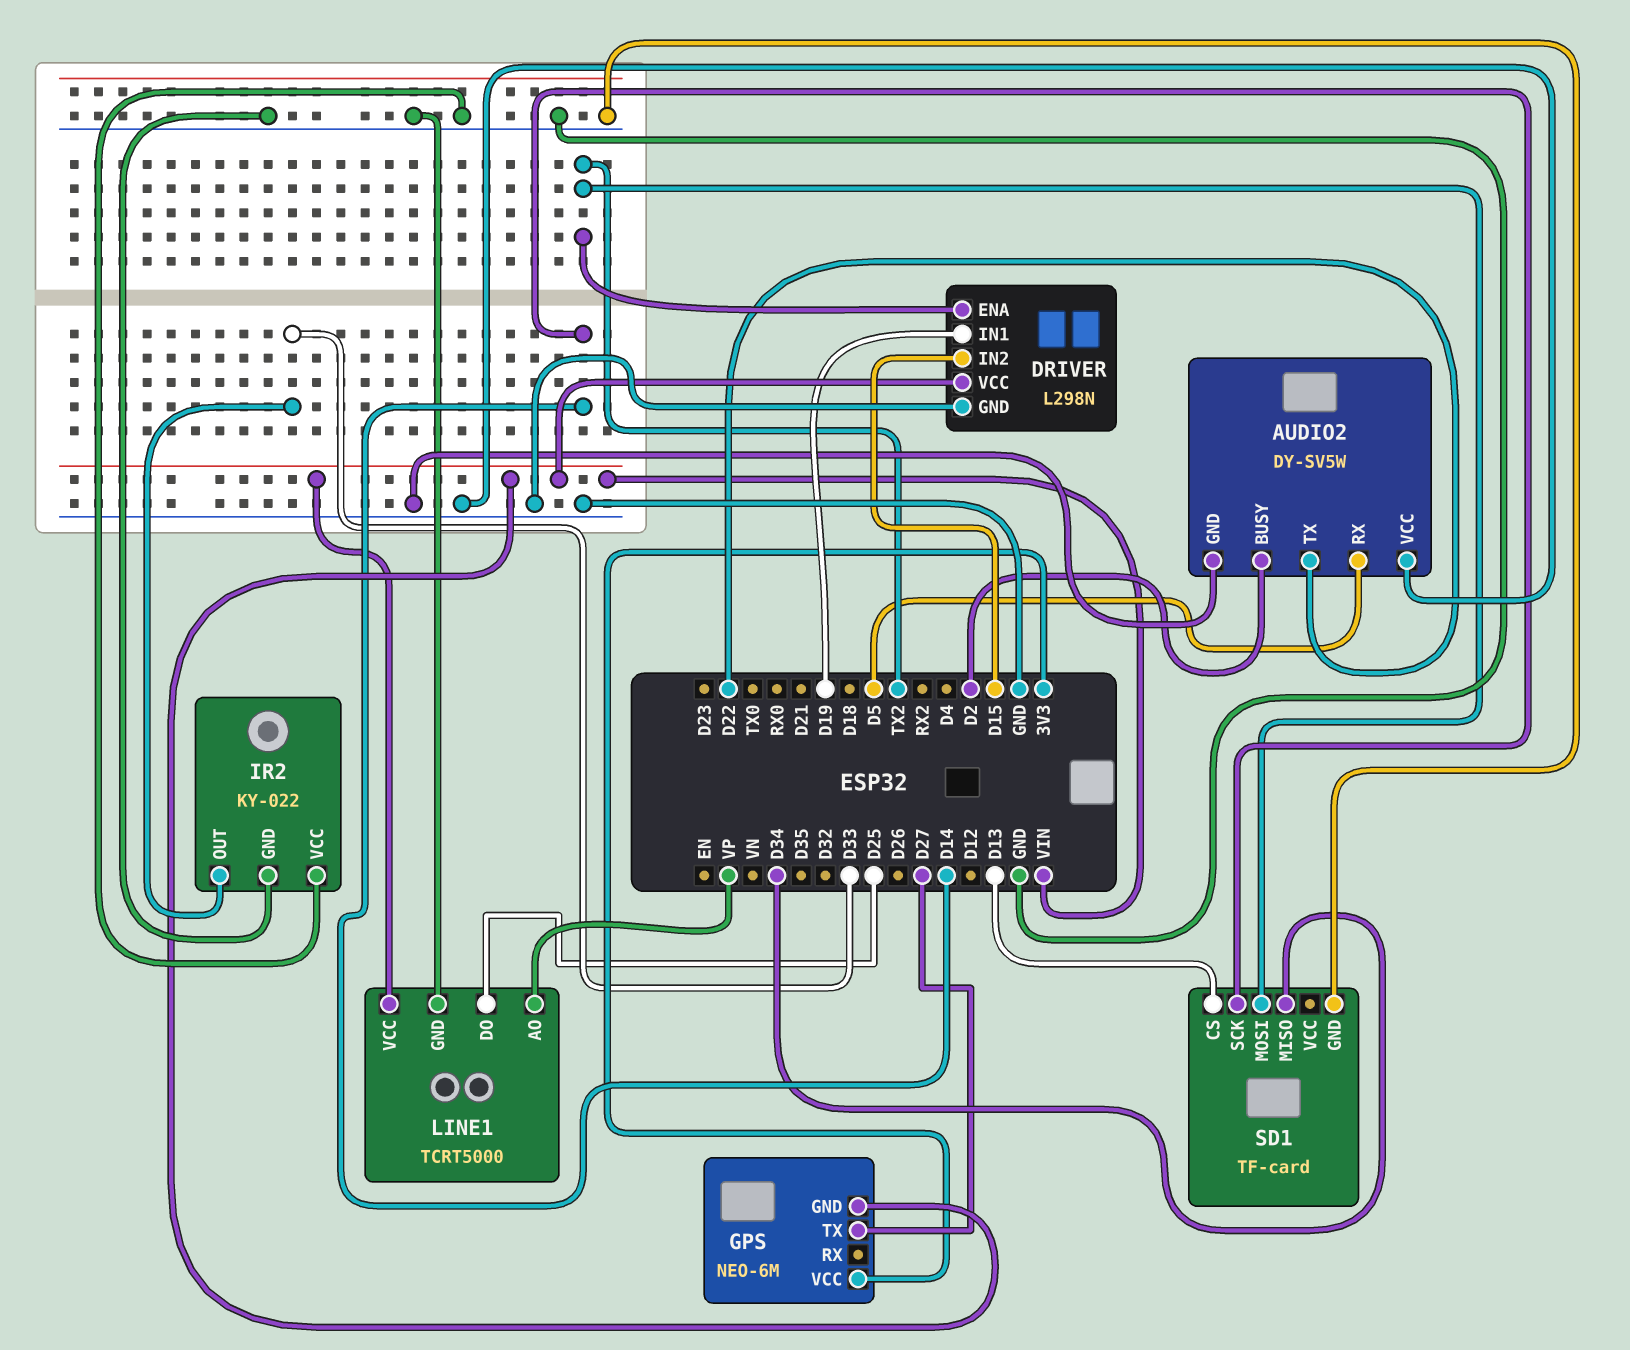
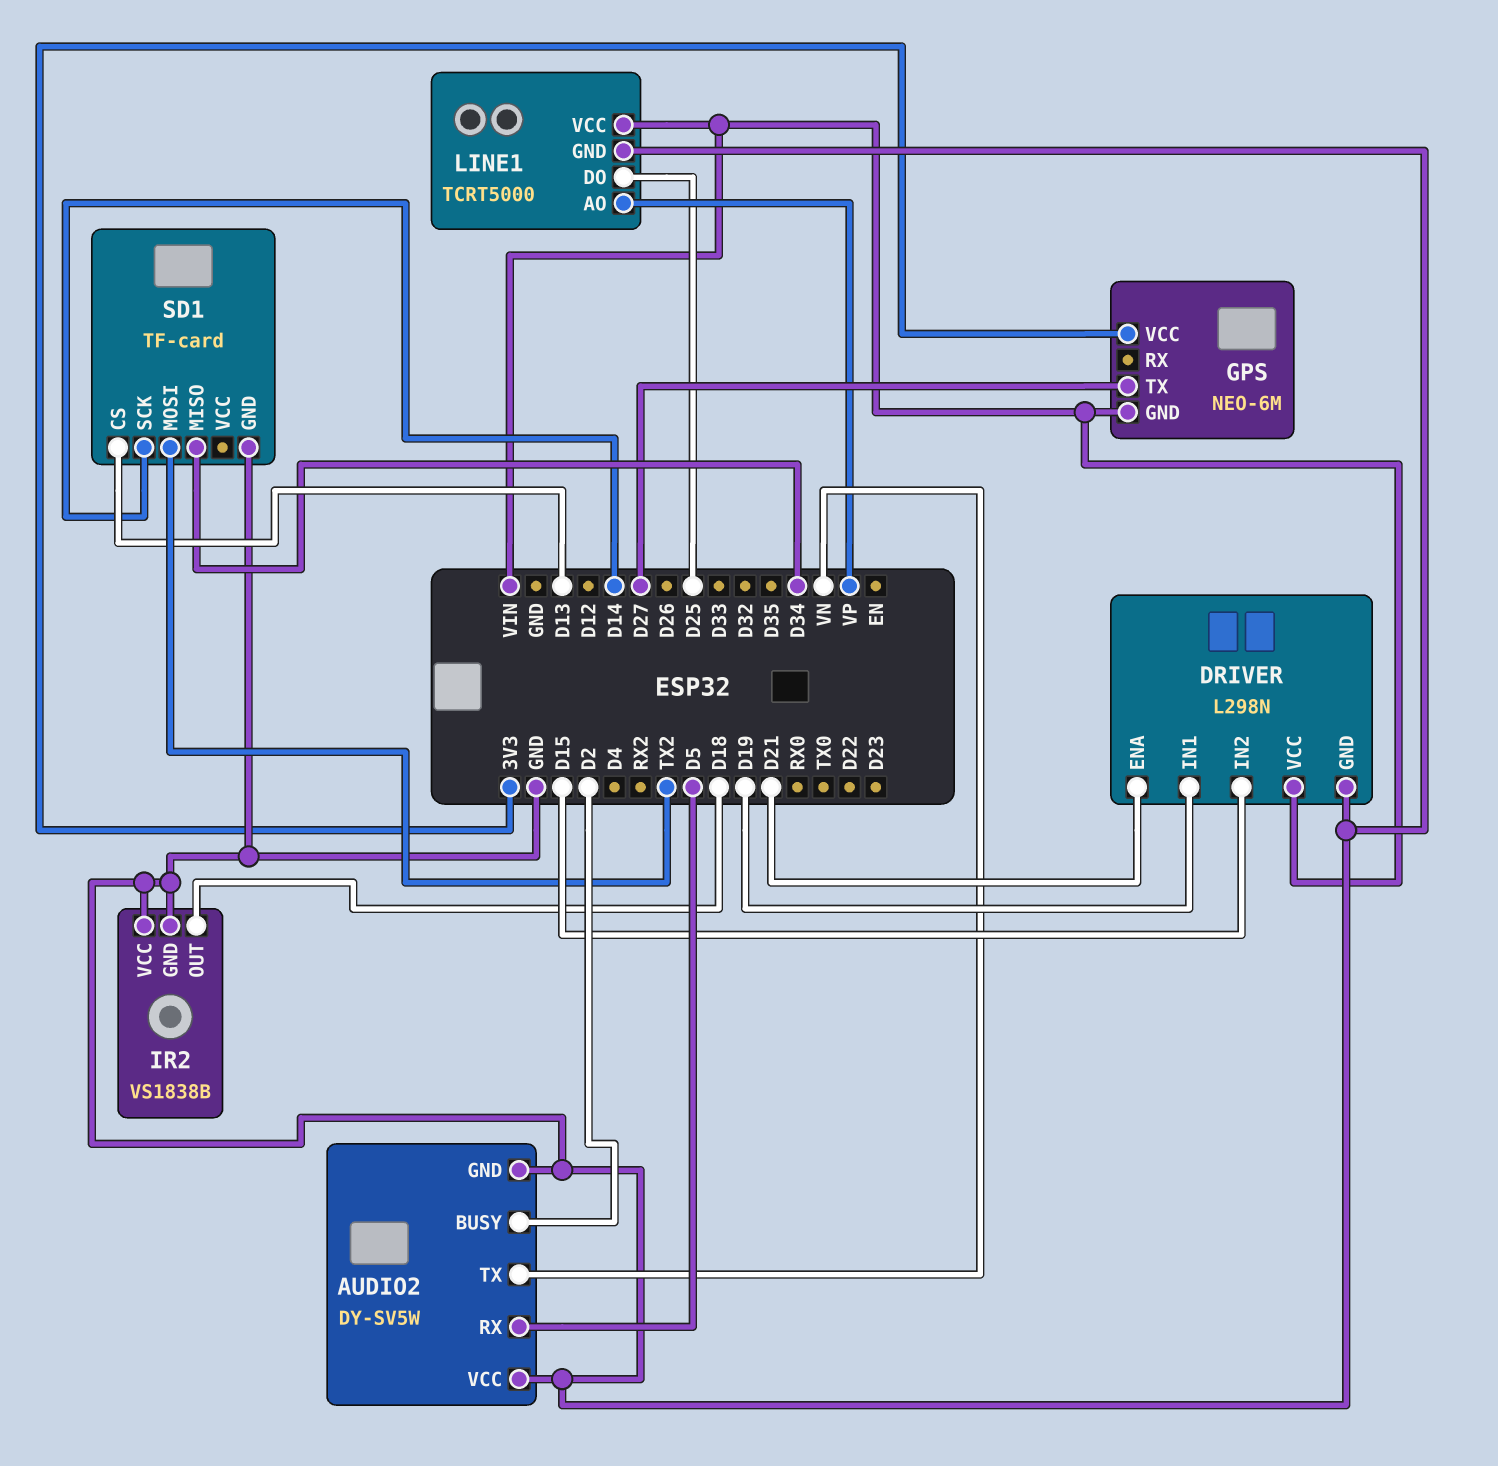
AUDIO2 pin TX: D22 -> VN
DRIVER pin ENA: TX2 -> D21
IR2: KY-022 -> VS1838B
IR2 pin OUT: D33 -> D18

